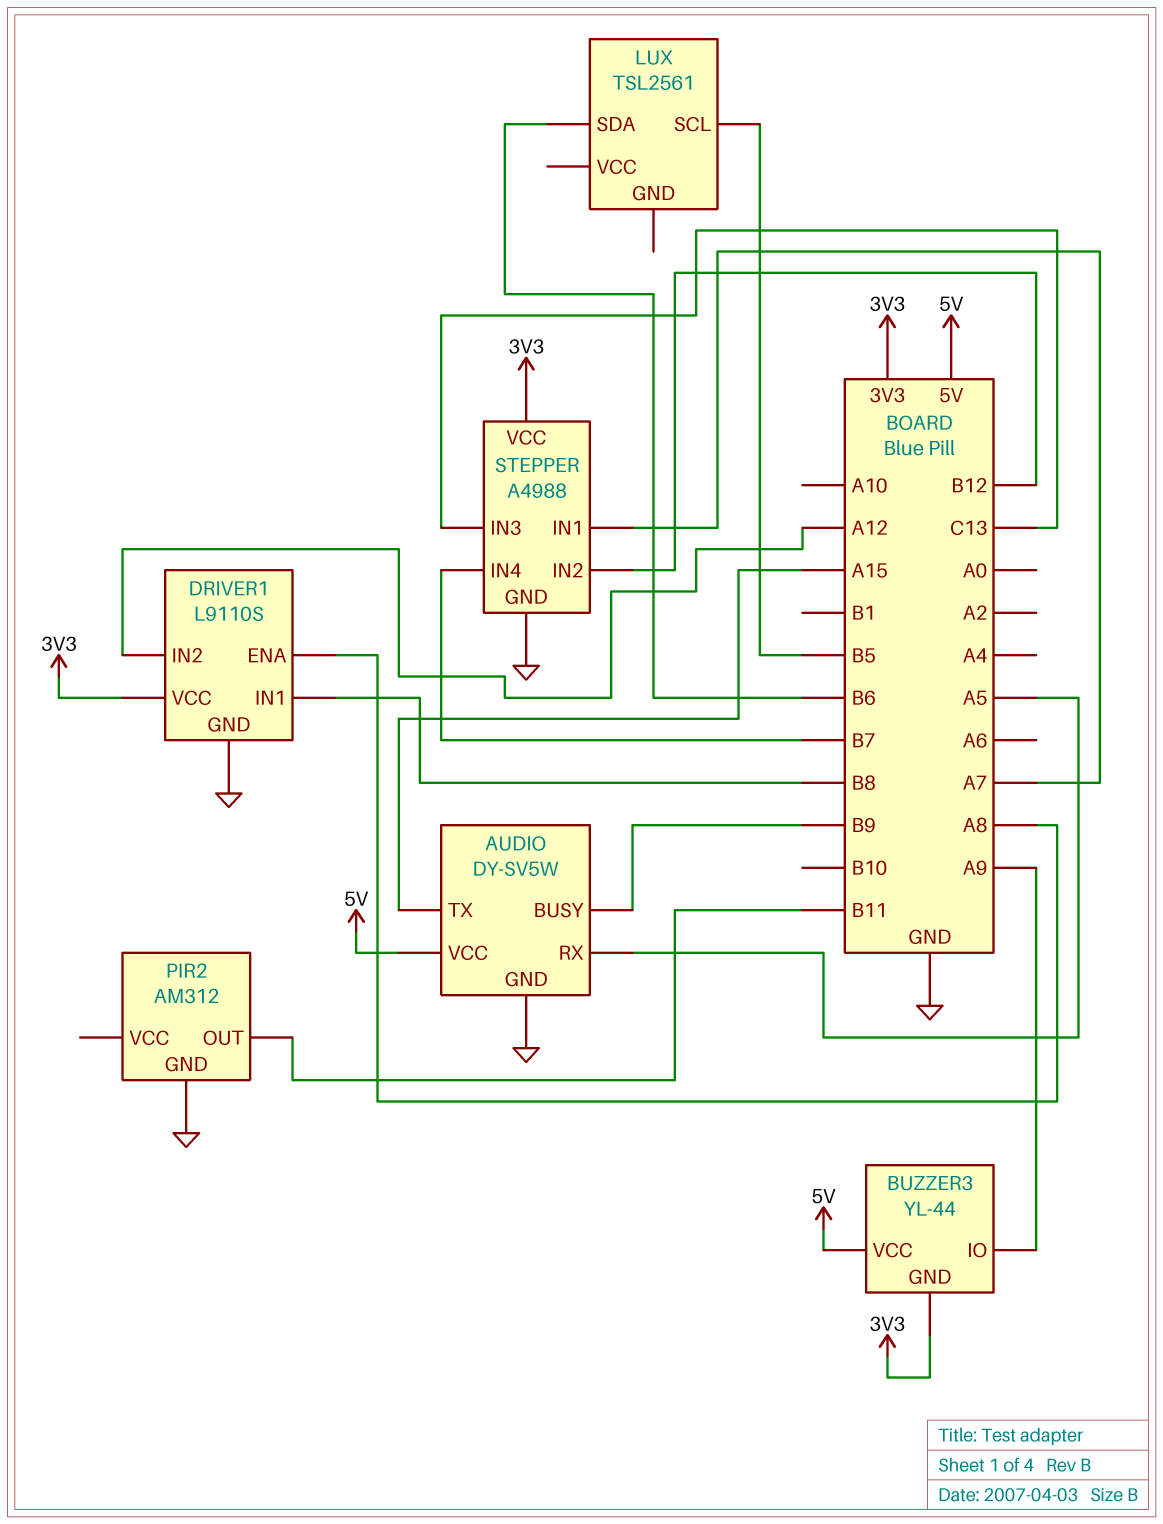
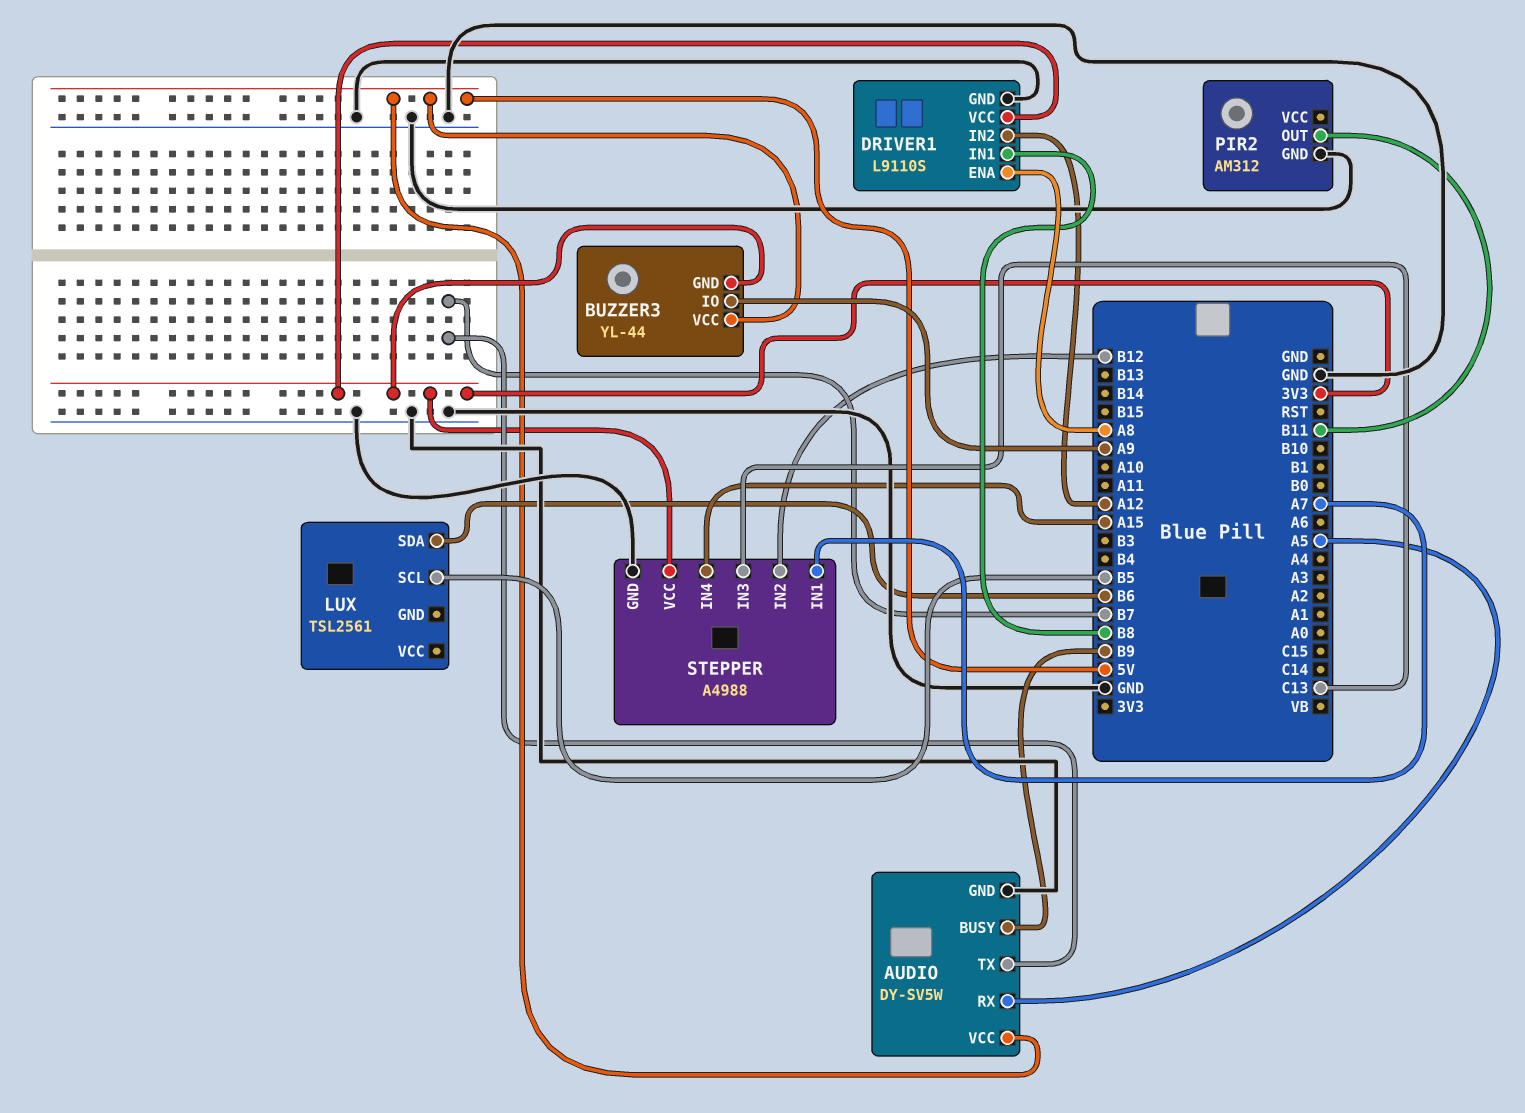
AUDIO pin TX: A15 -> B7
STEPPER pin IN4: B7 -> A15

